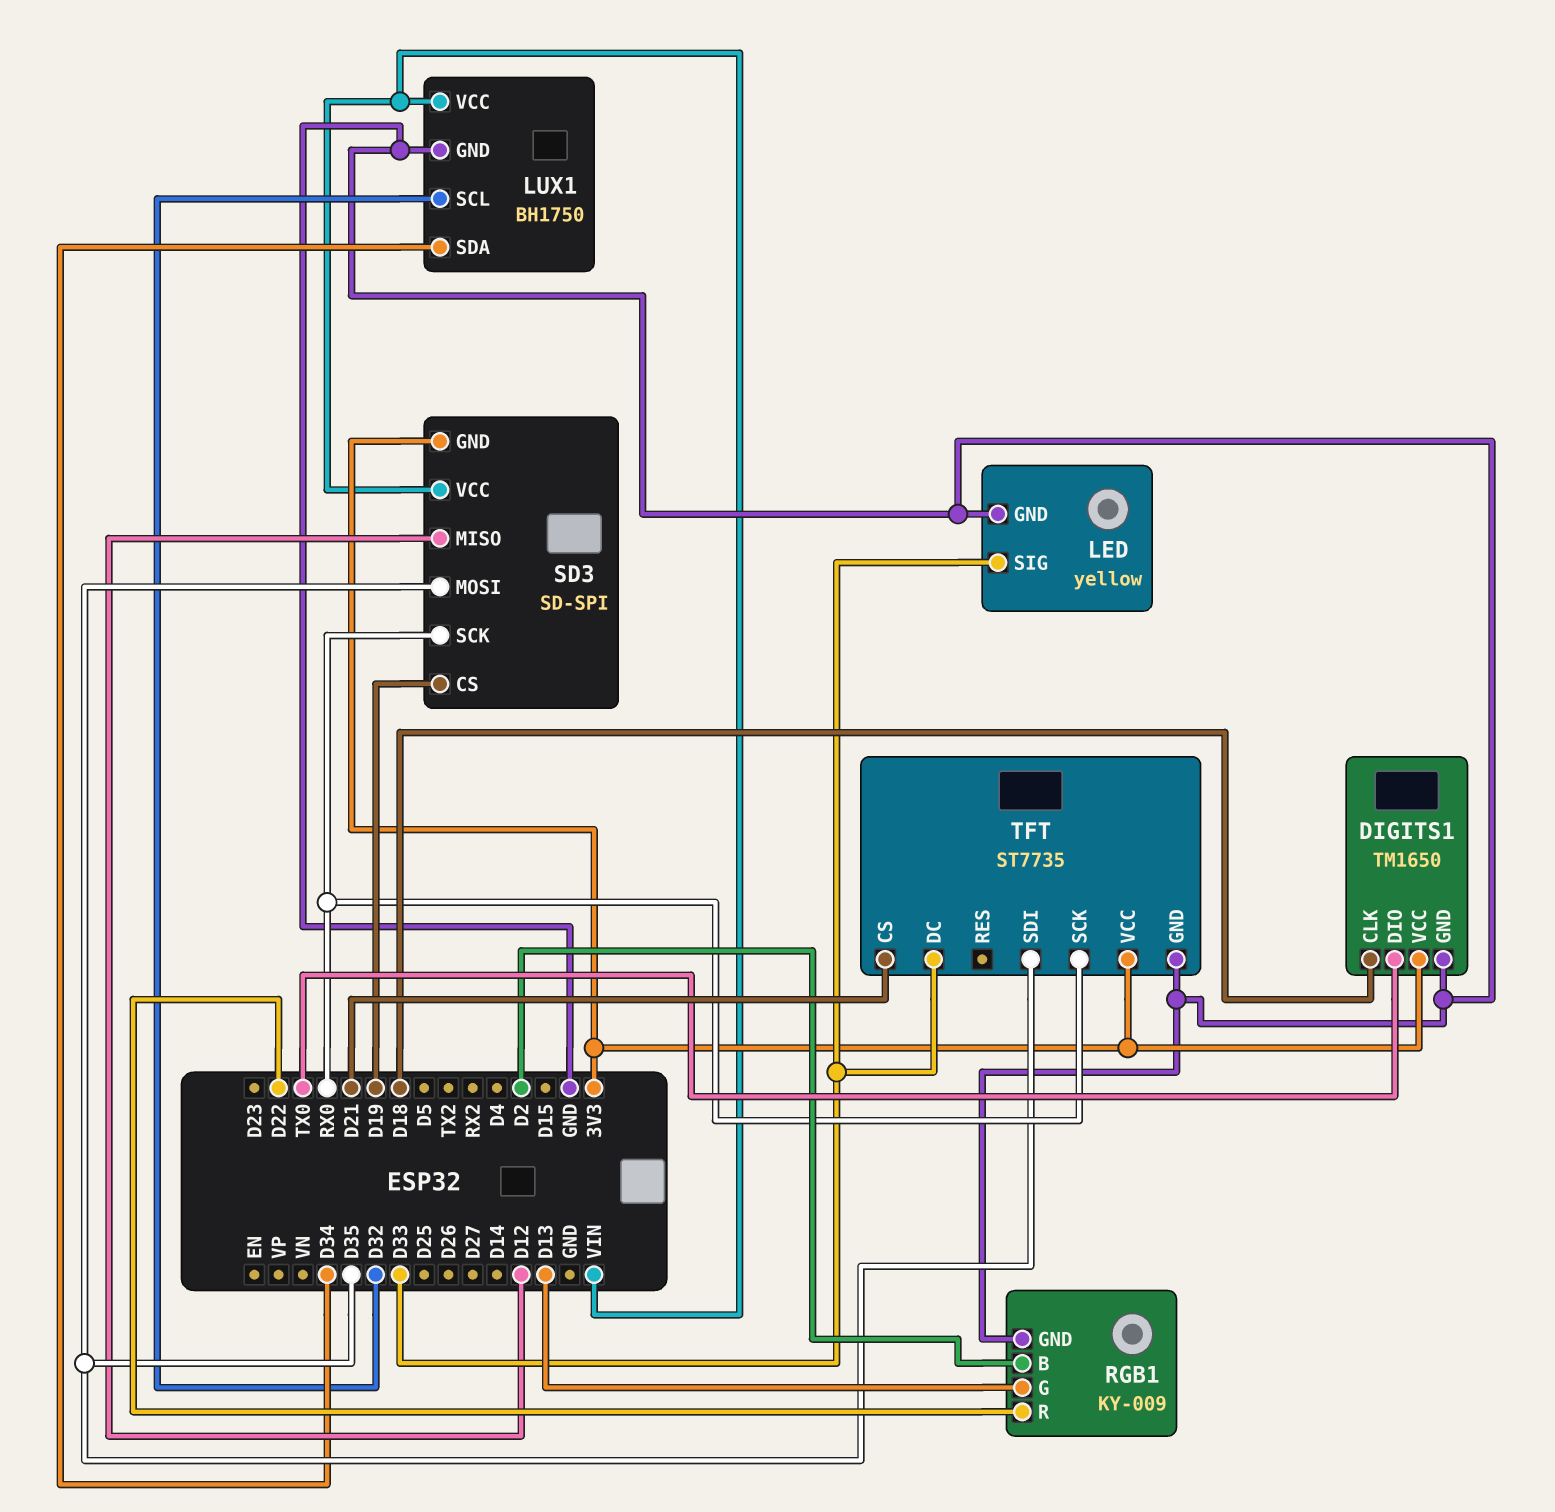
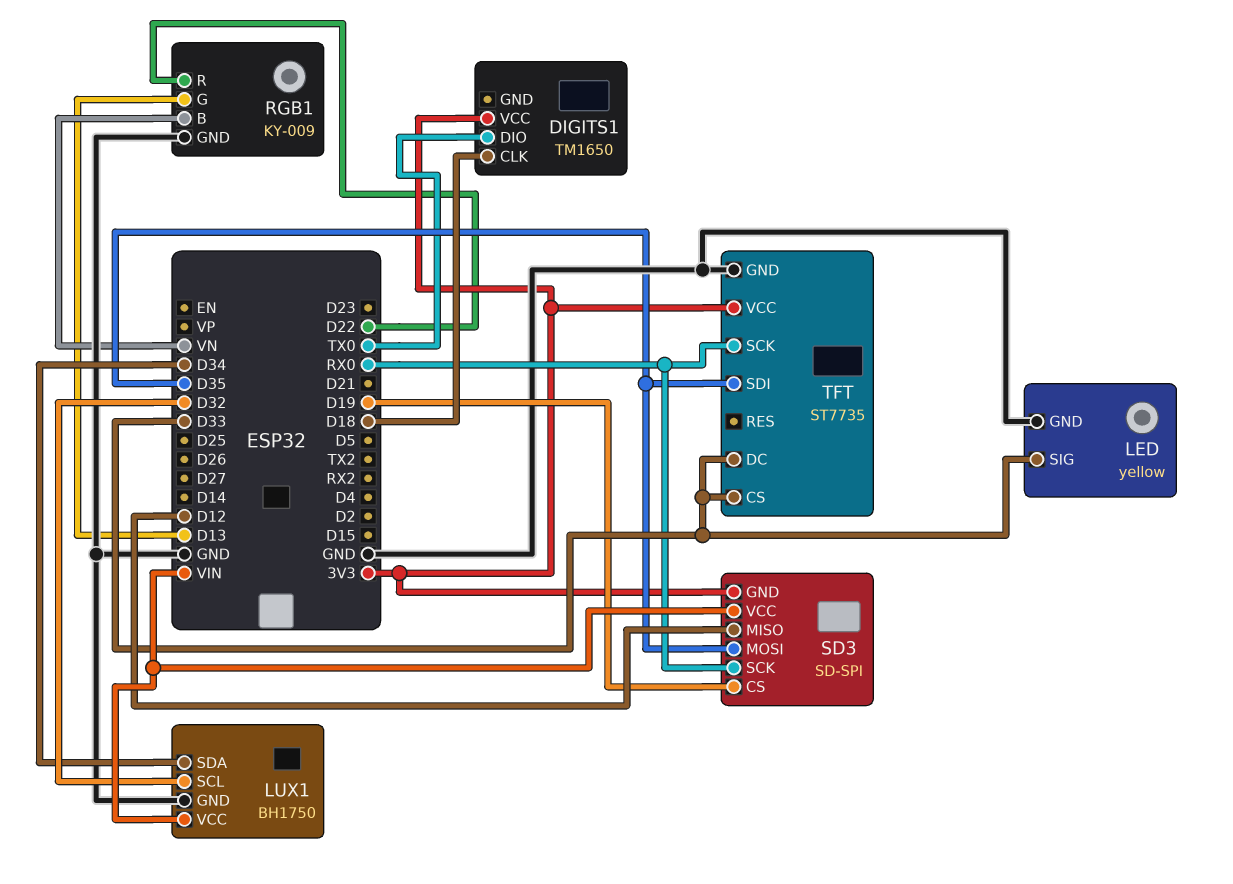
DIGITS1 pin GND: GND -> none
RGB1 pin B: D2 -> VN
TFT pin CS: D21 -> D33

